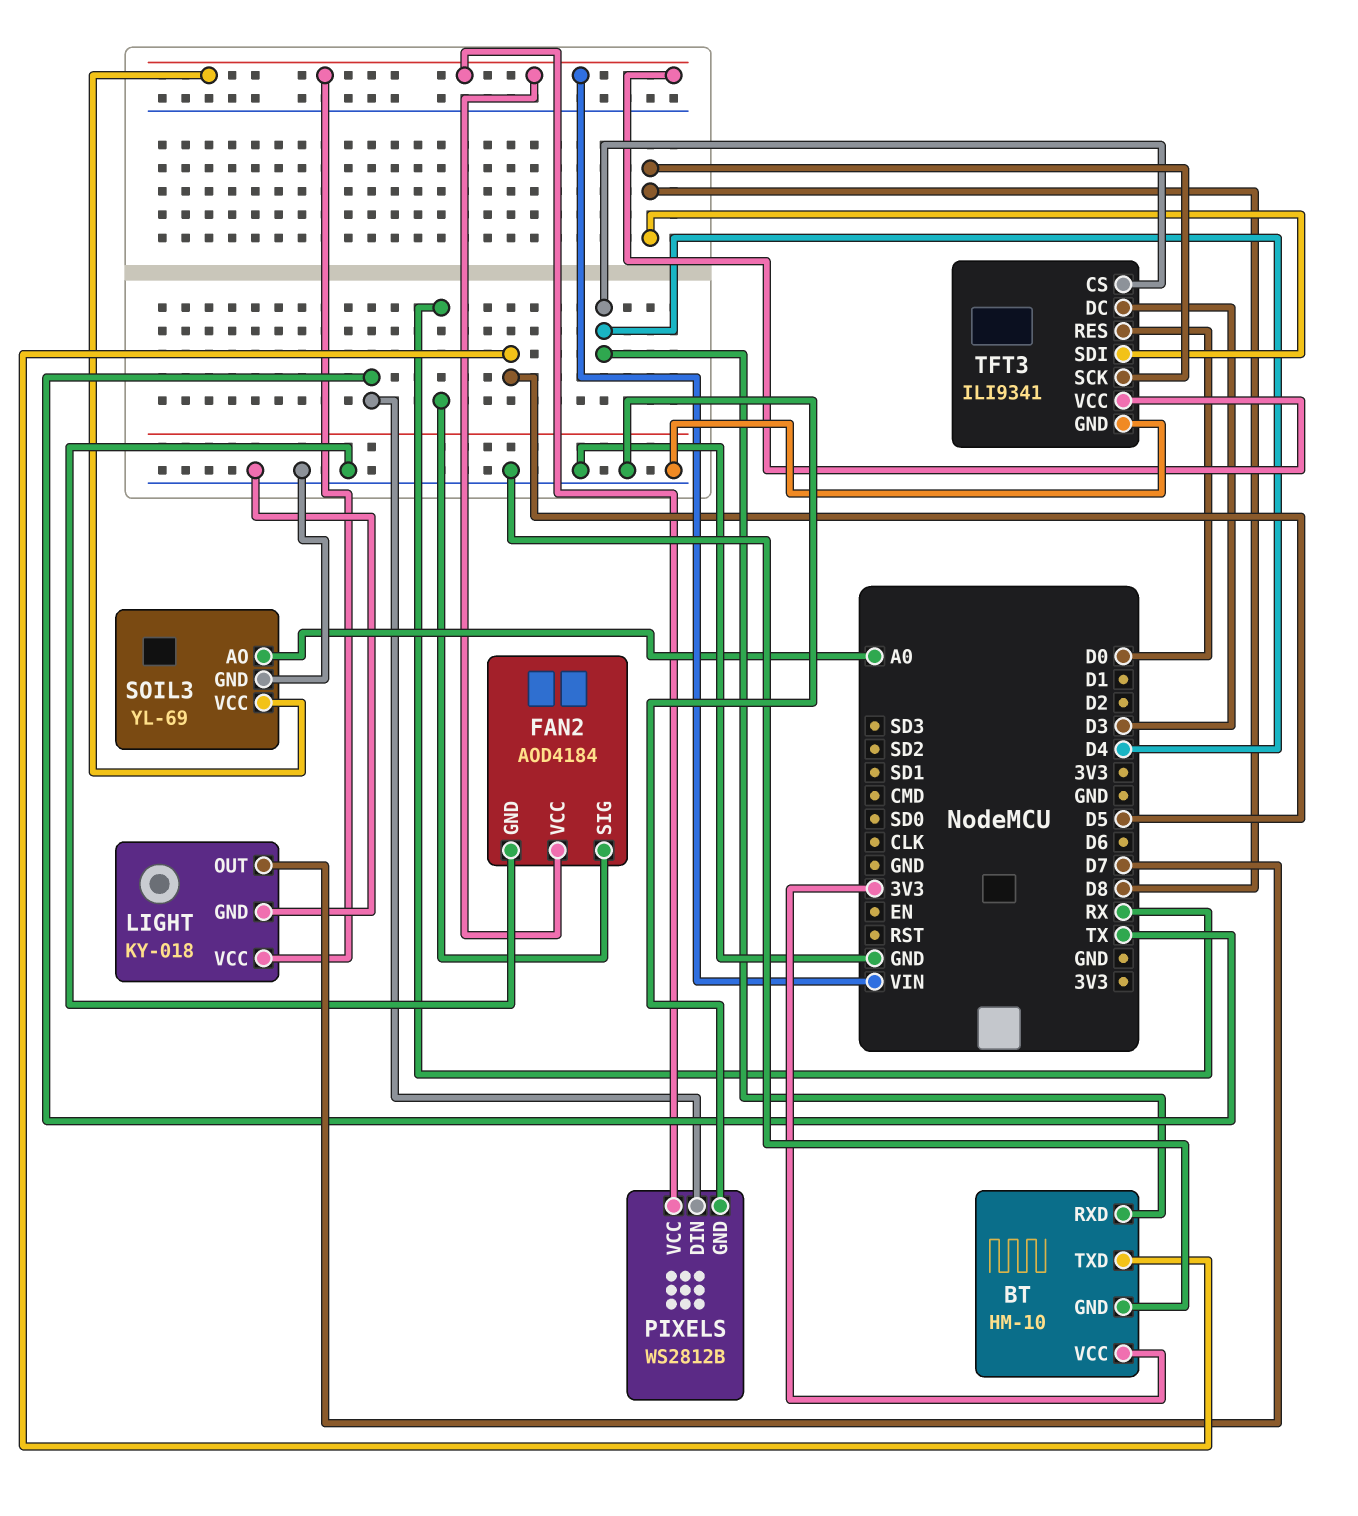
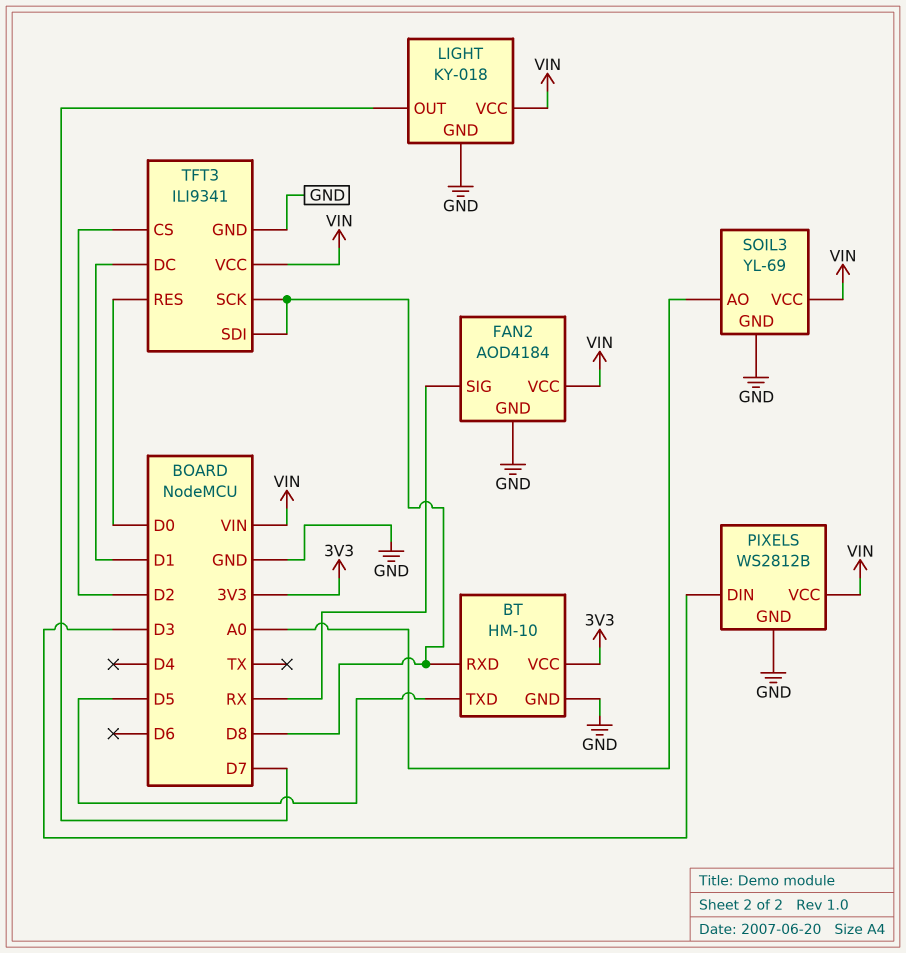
BT pin RXD: D4 -> D8
PIXELS pin DIN: TX -> D3
TFT3 pin CS: D4 -> D2
TFT3 pin DC: D3 -> D1

